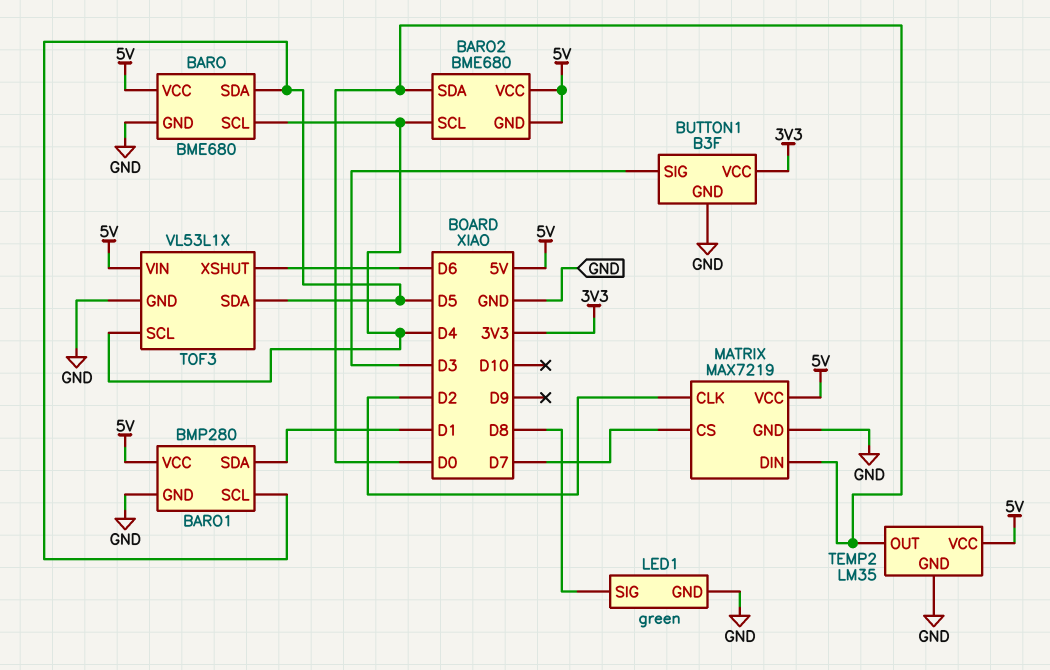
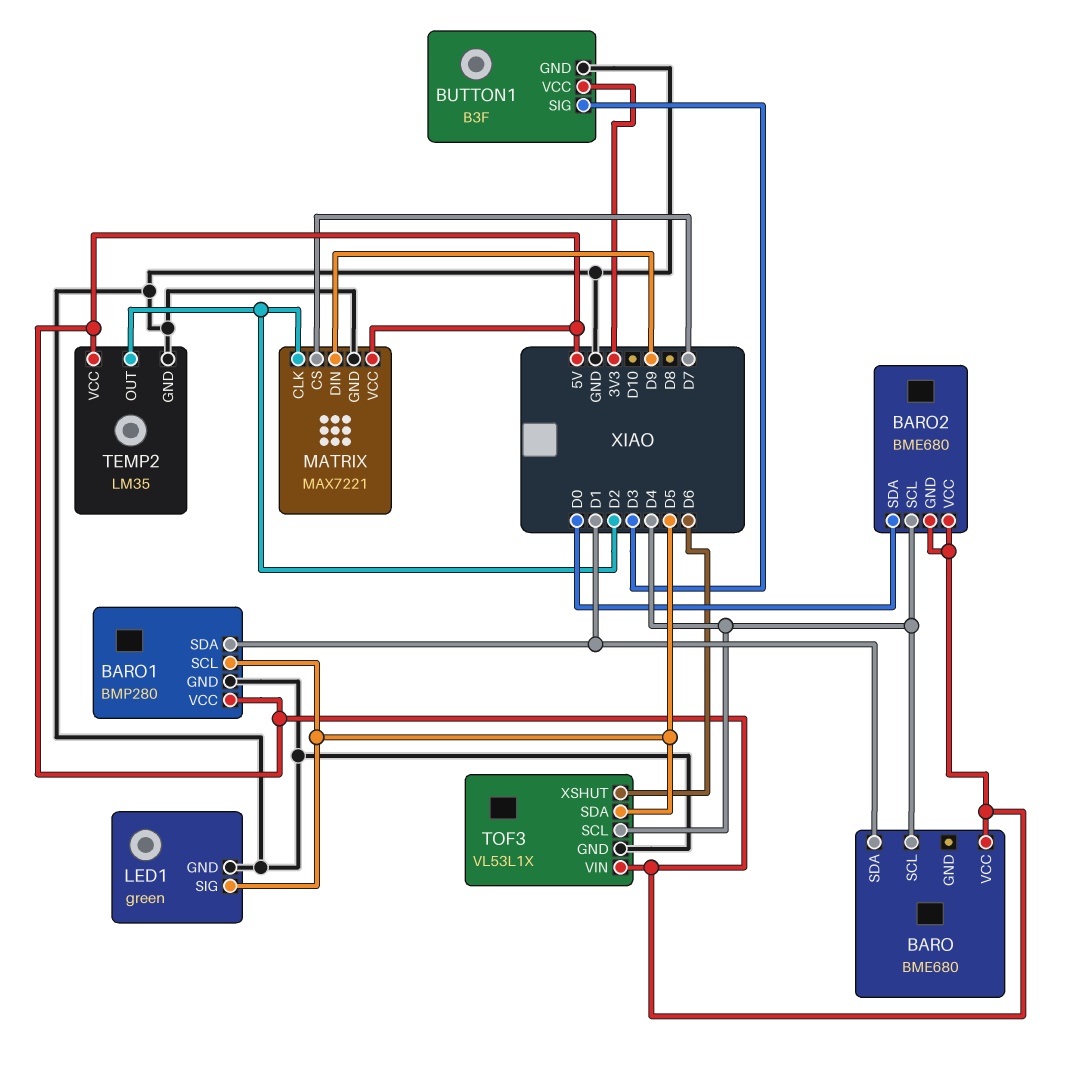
BARO pin GND: GND -> none
BARO pin SDA: D5 -> D1
LED1 pin SIG: D8 -> D5
MATRIX: MAX7219 -> MAX7221
MATRIX pin DIN: D0 -> D9
TEMP2 pin OUT: D0 -> D2

